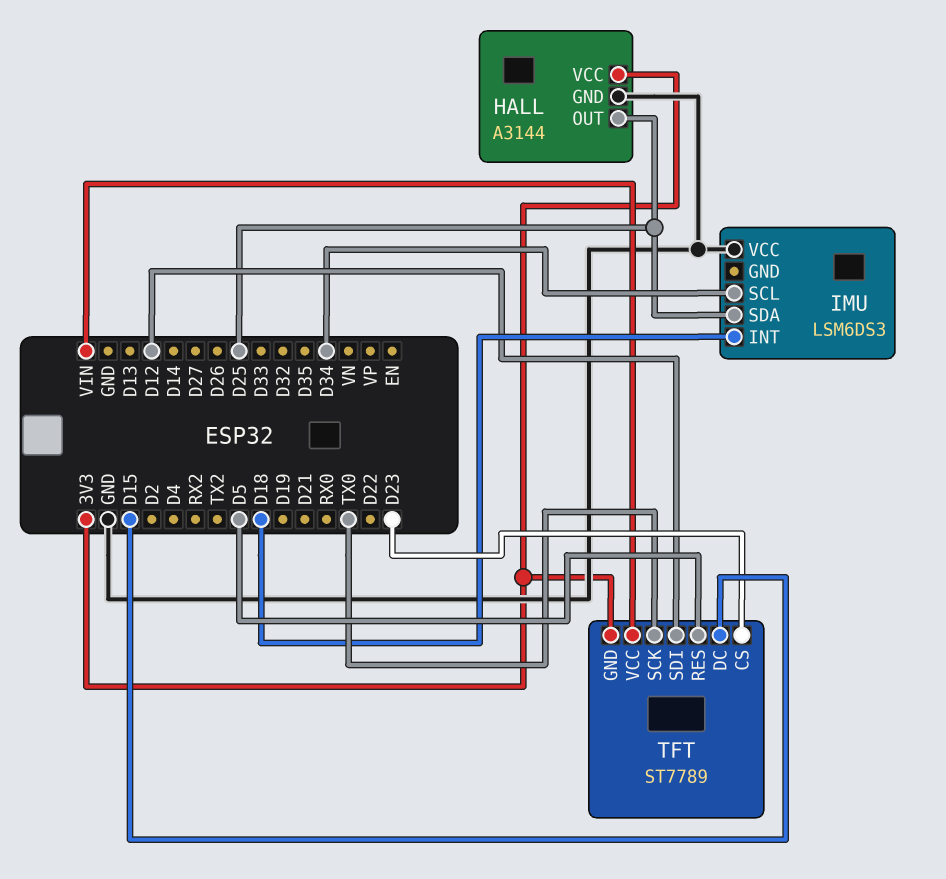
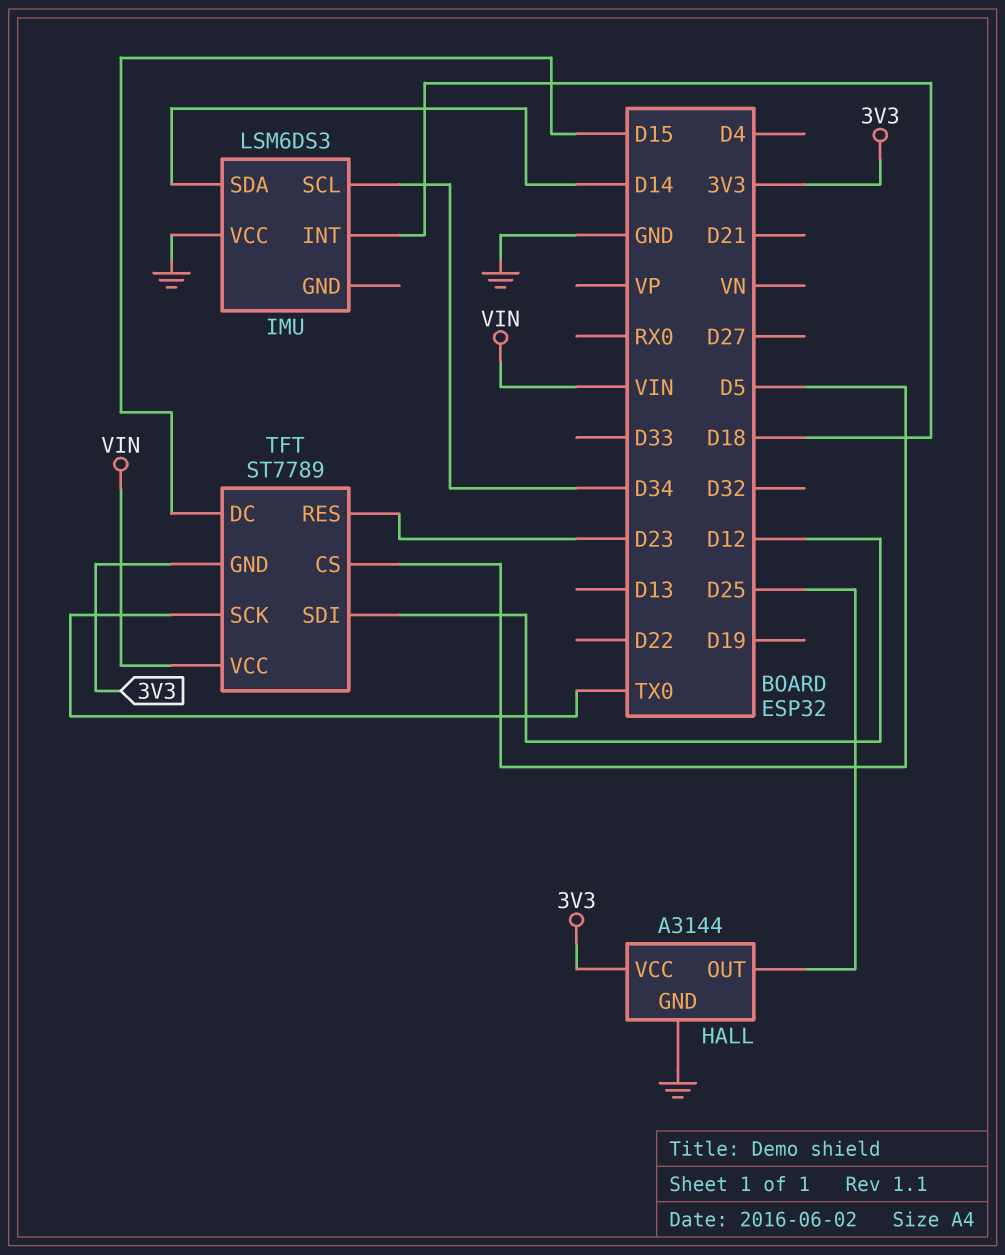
IMU pin SDA: D25 -> D14
TFT pin CS: D23 -> D5
TFT pin RES: D5 -> D23

